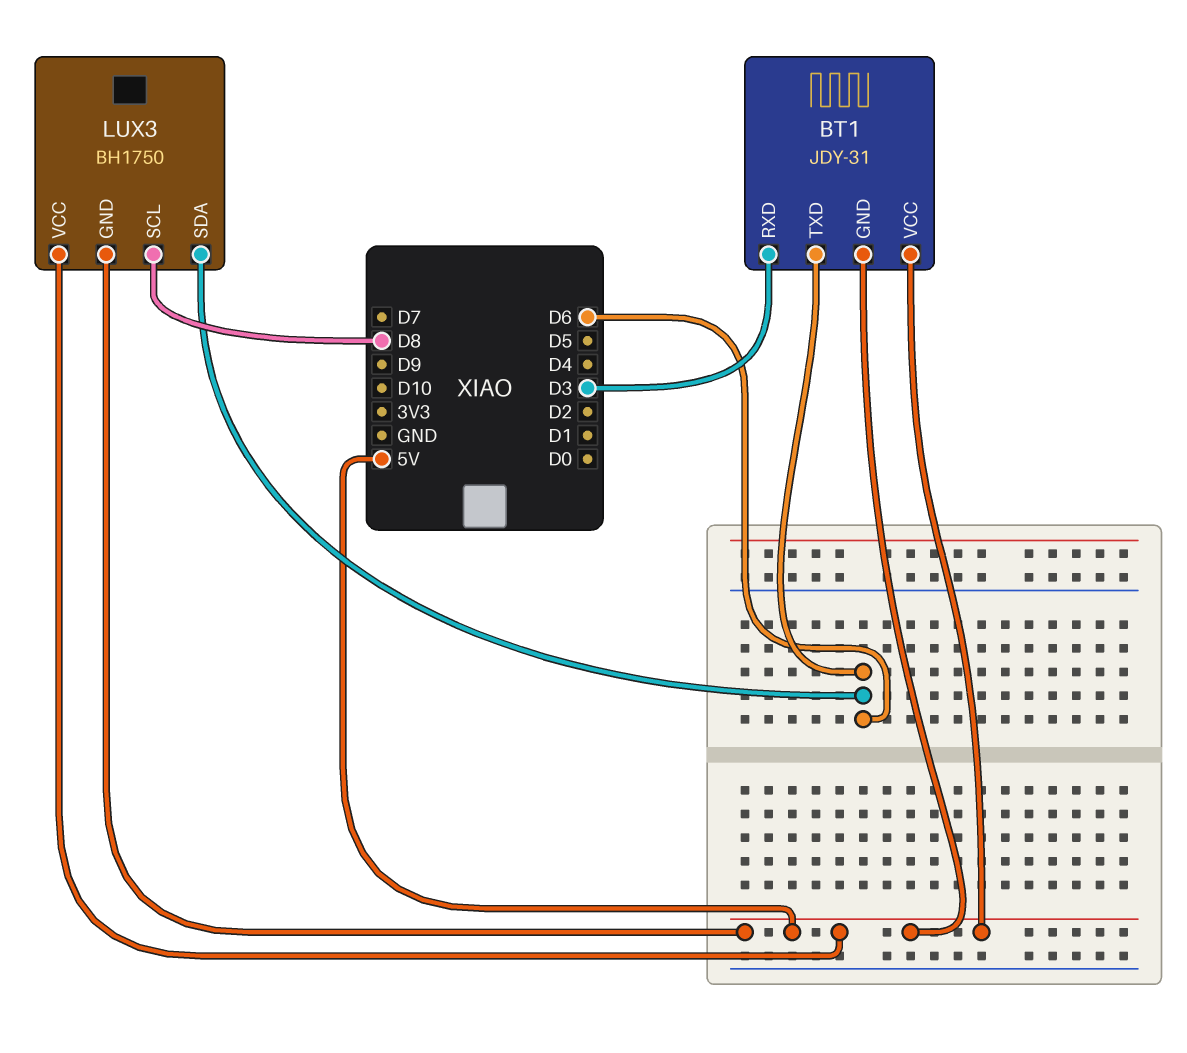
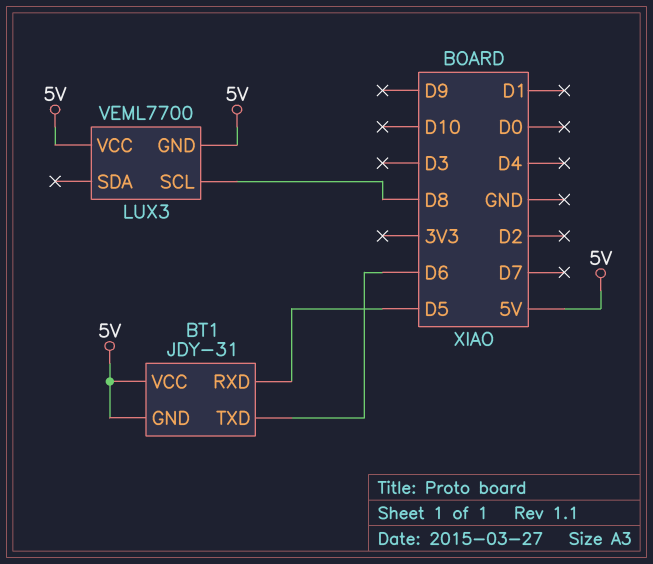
BT1 pin RXD: D3 -> D5
LUX3: BH1750 -> VEML7700
LUX3 pin SDA: D6 -> none

